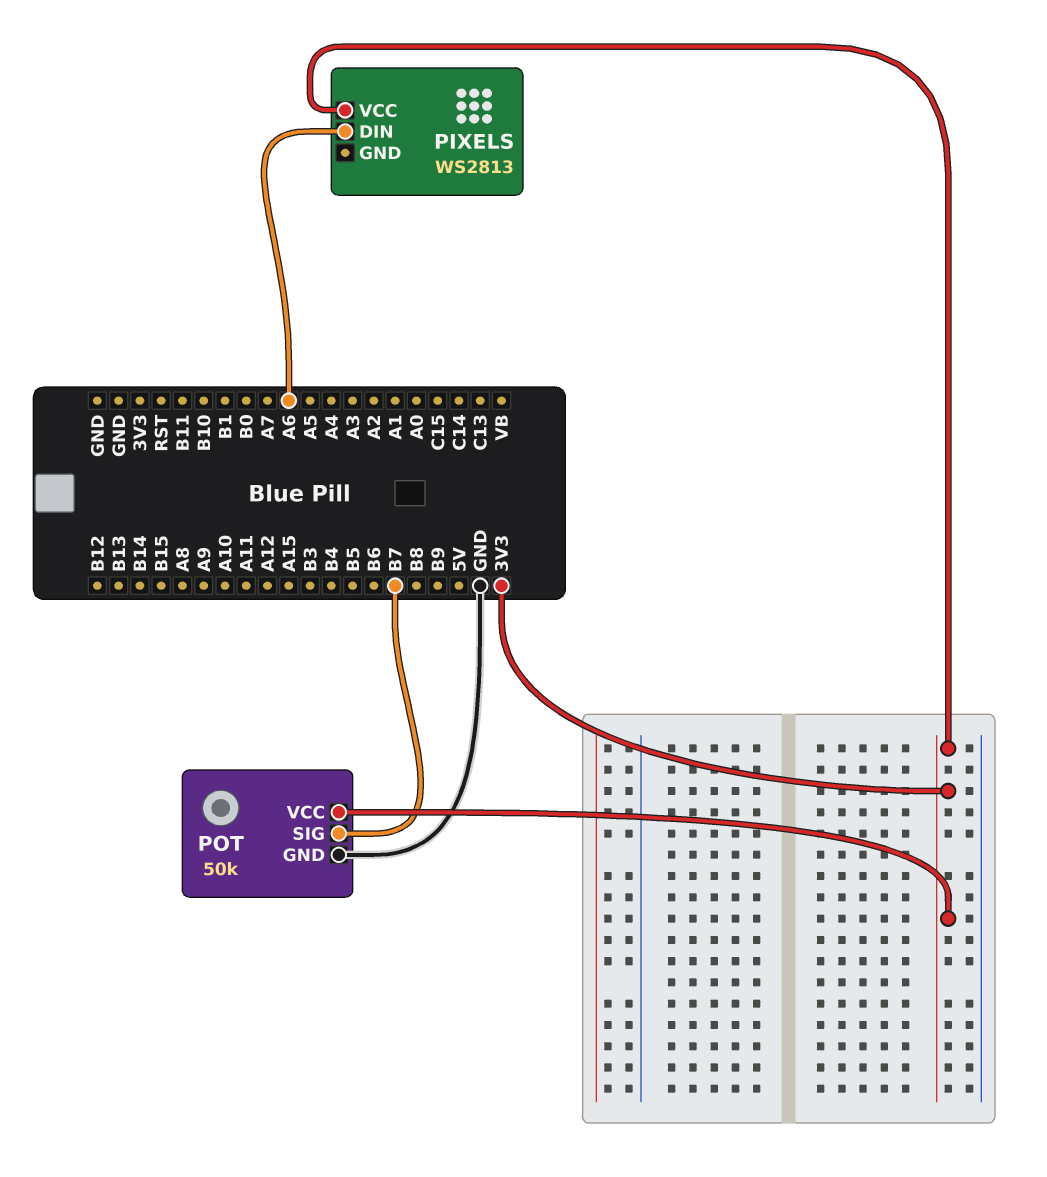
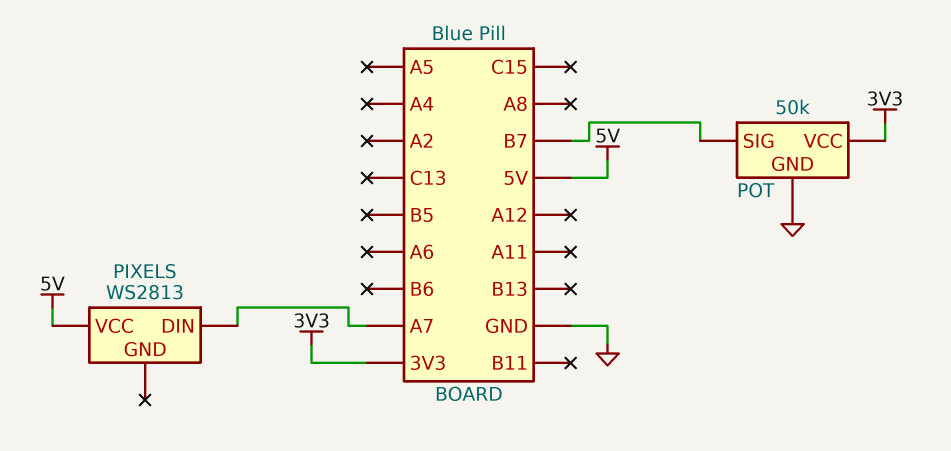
PIXELS pin DIN: A6 -> A7
PIXELS pin VCC: 3V3 -> 5V

